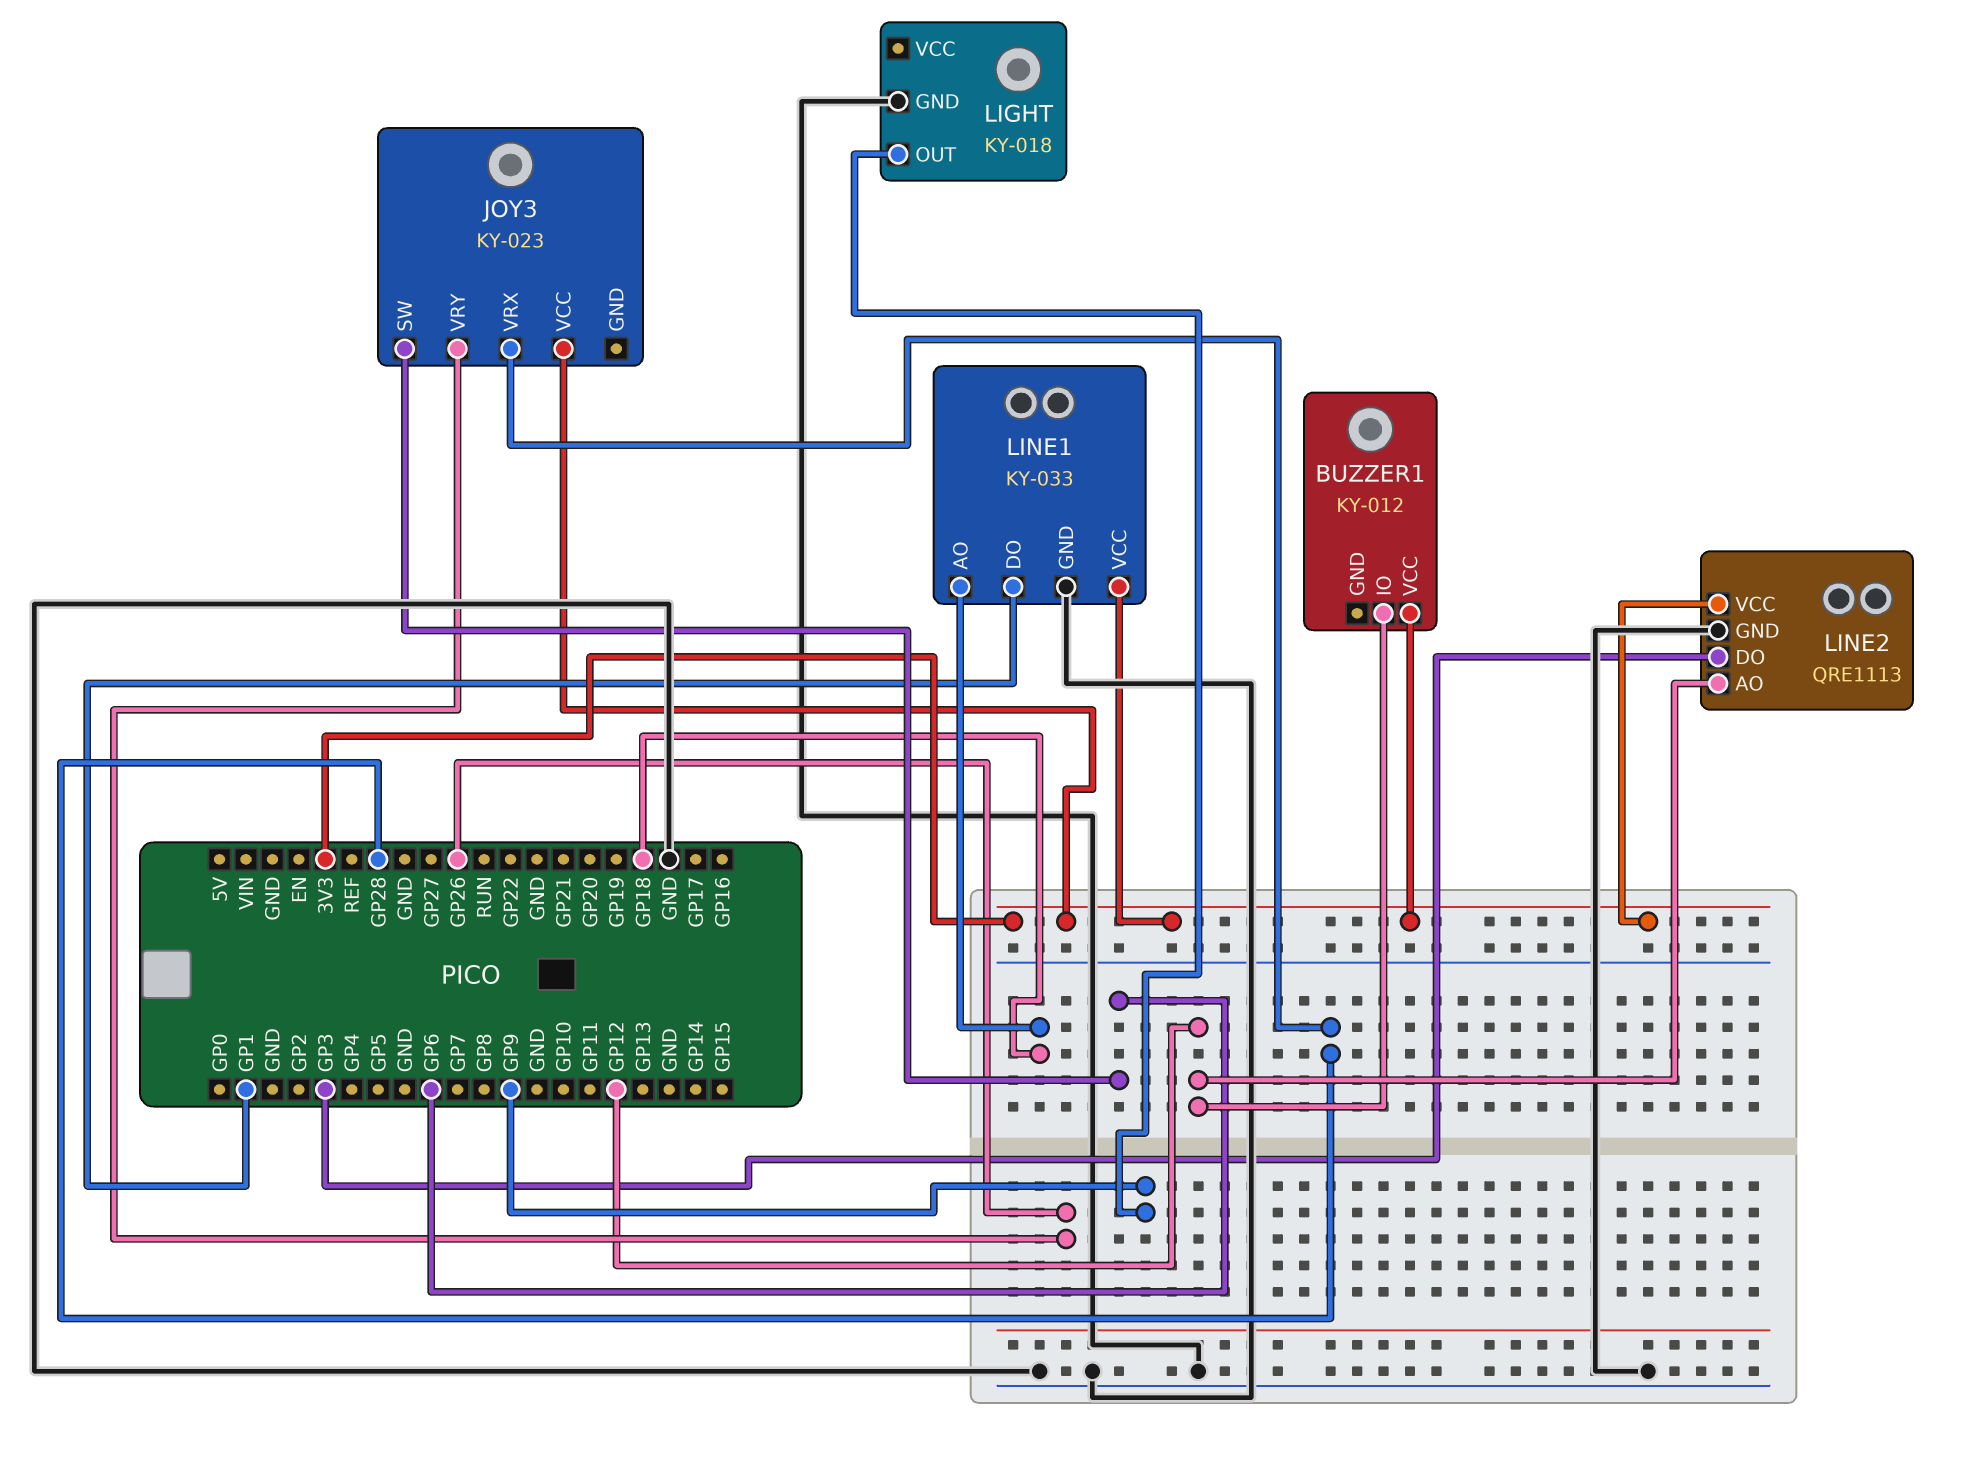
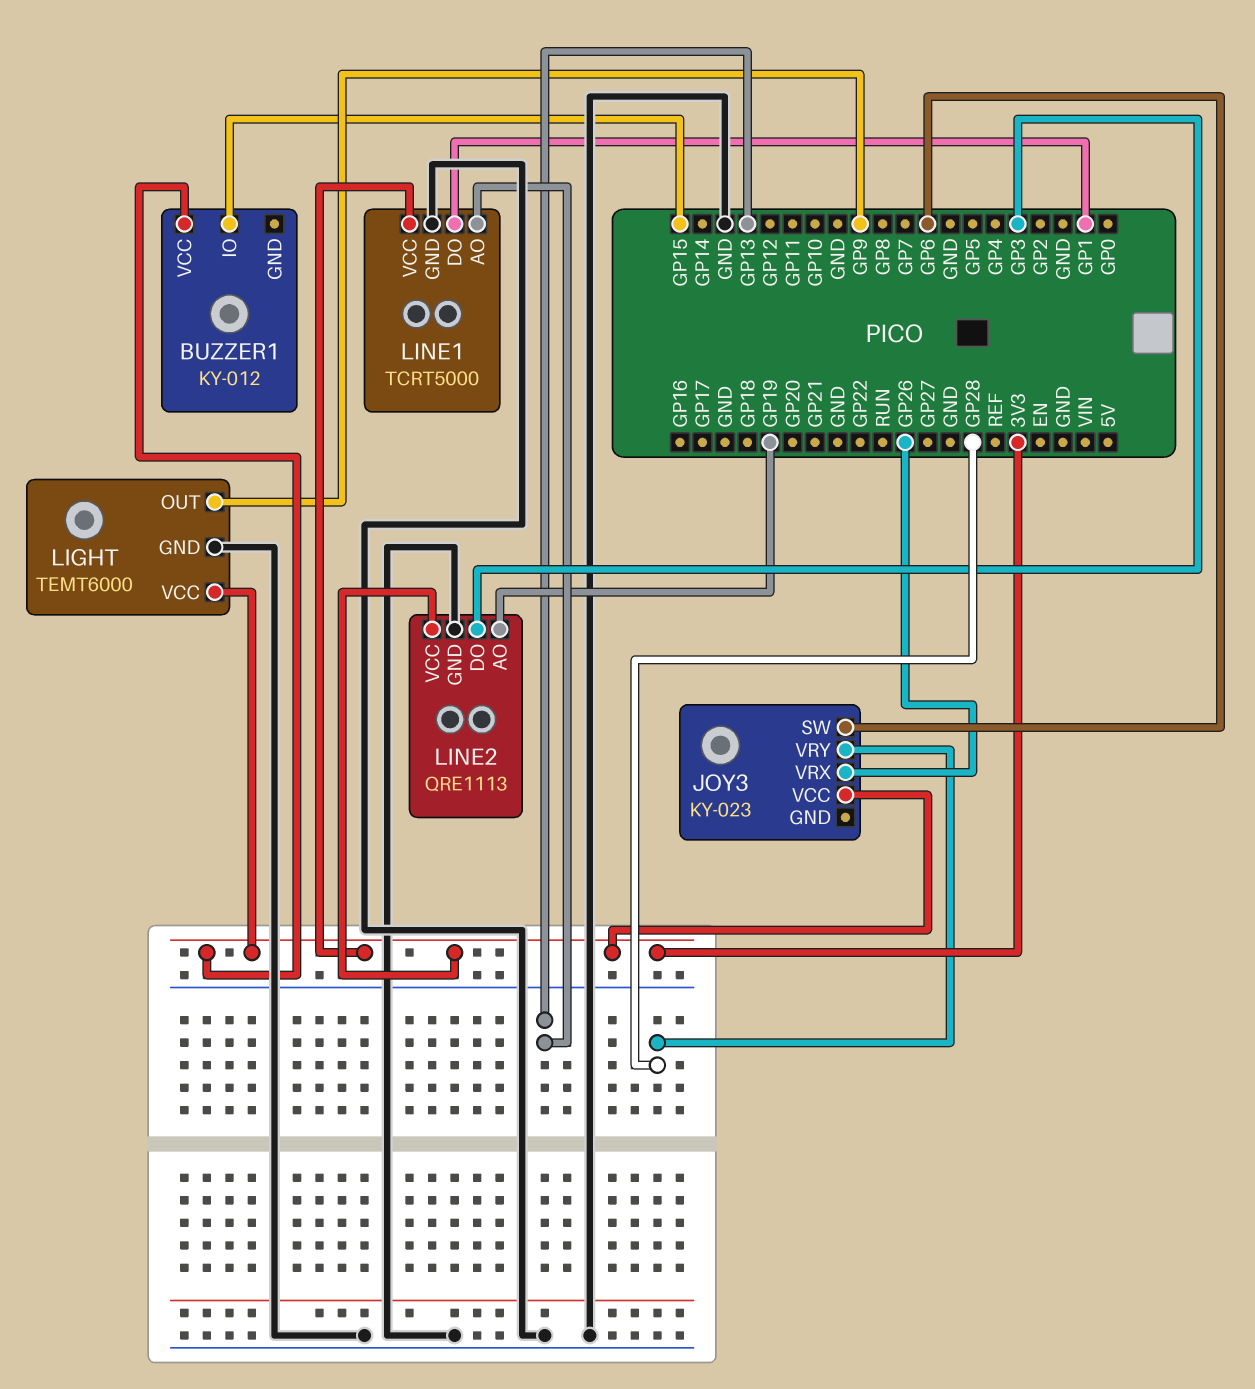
BUZZER1 pin IO: GP12 -> GP15
JOY3 pin VRX: GP28 -> GP26
JOY3 pin VRY: GP26 -> GP28
LIGHT: KY-018 -> TEMT6000
LIGHT pin VCC: none -> 3V3
LINE1: KY-033 -> TCRT5000
LINE1 pin AO: GP18 -> GP13
LINE2 pin AO: GP12 -> GP19

